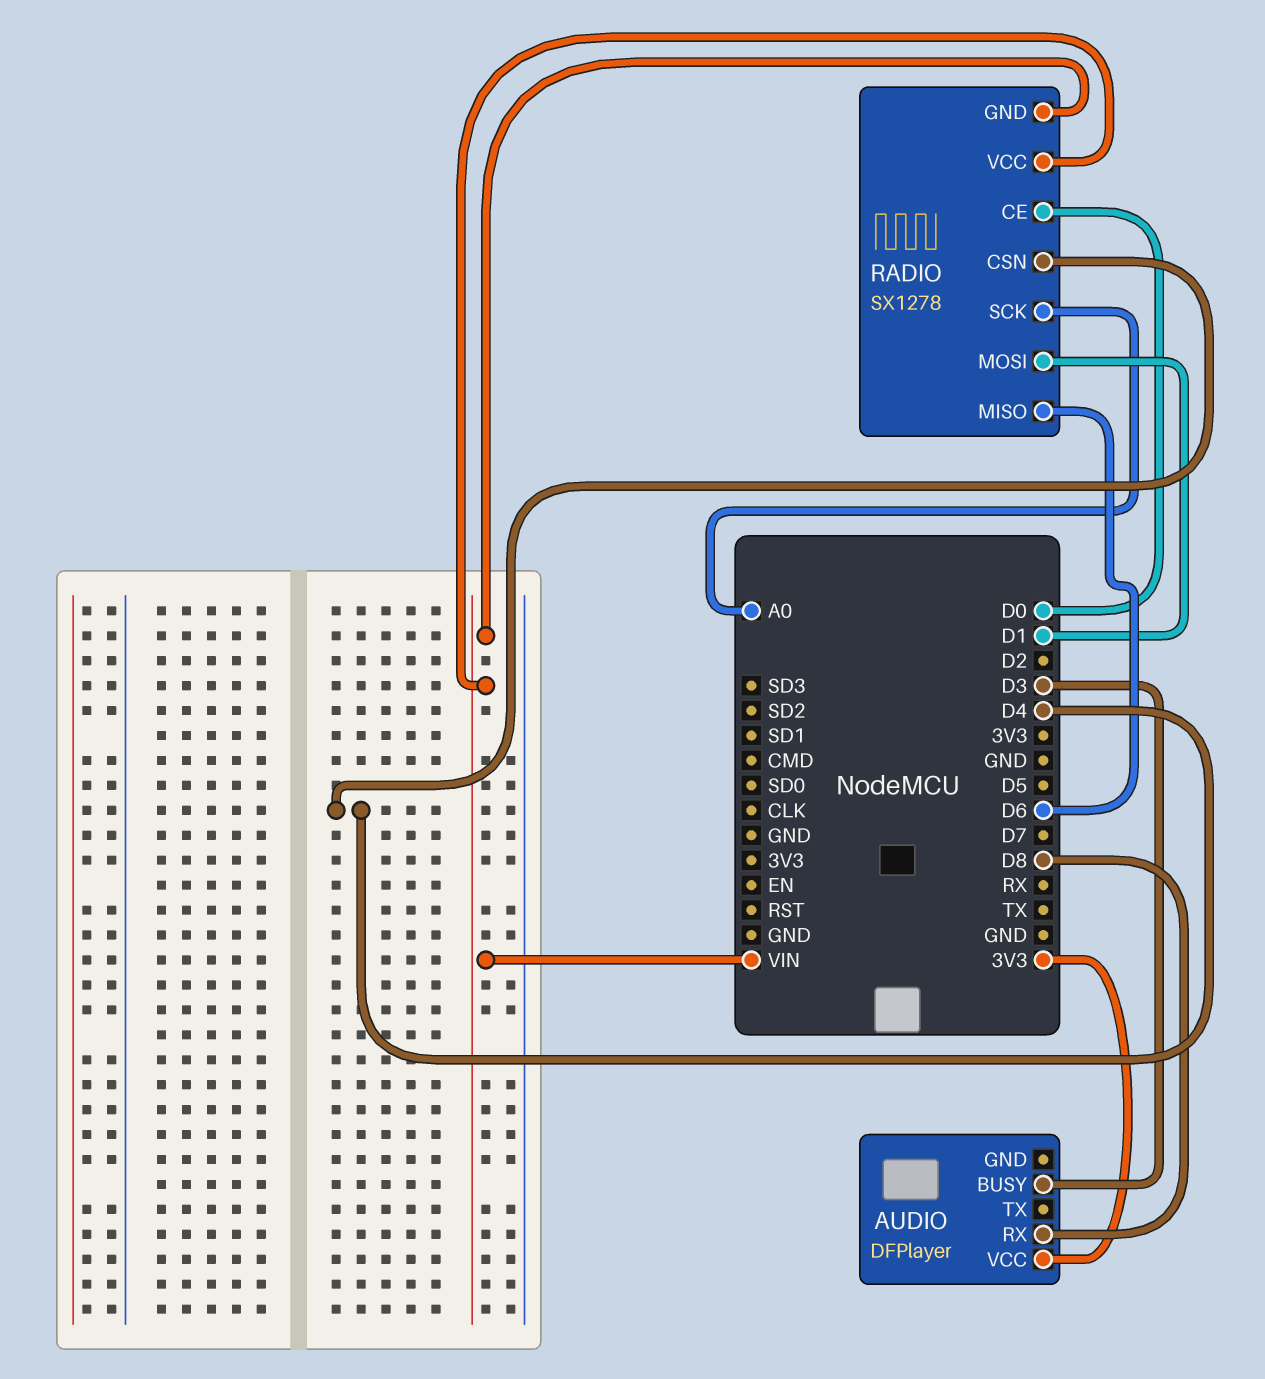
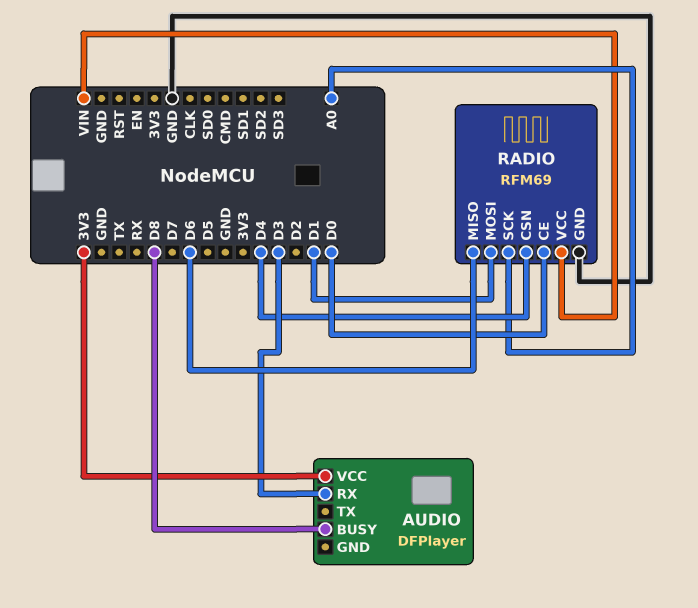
AUDIO pin BUSY: D3 -> D8
AUDIO pin RX: D8 -> D3
RADIO: SX1278 -> RFM69
RADIO pin GND: VIN -> GND

